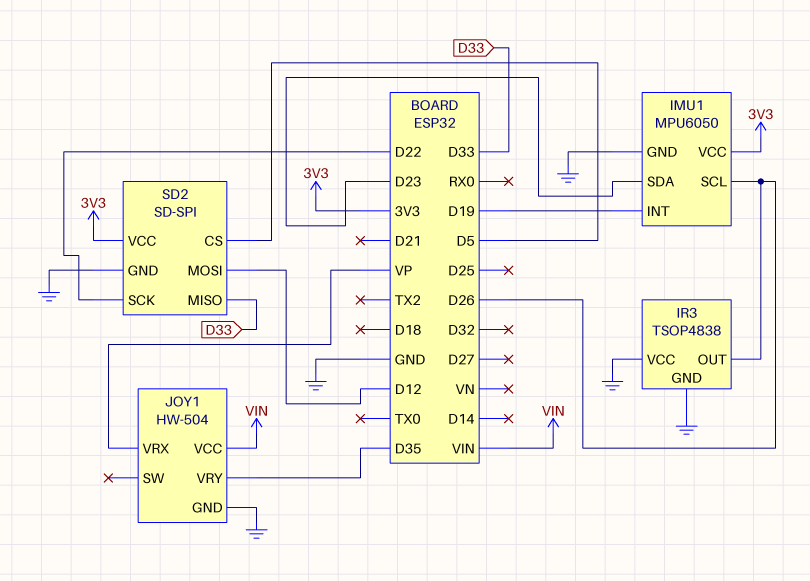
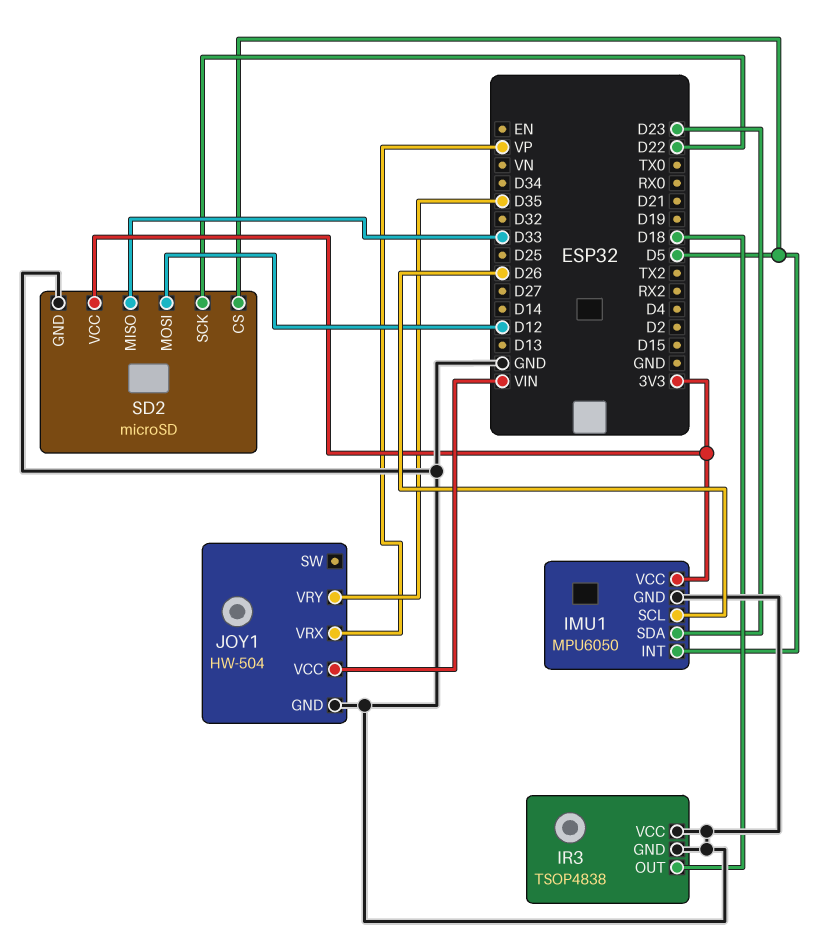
IMU1 pin INT: D19 -> D5
IR3 pin OUT: D26 -> D18
SD2: SD-SPI -> microSD

